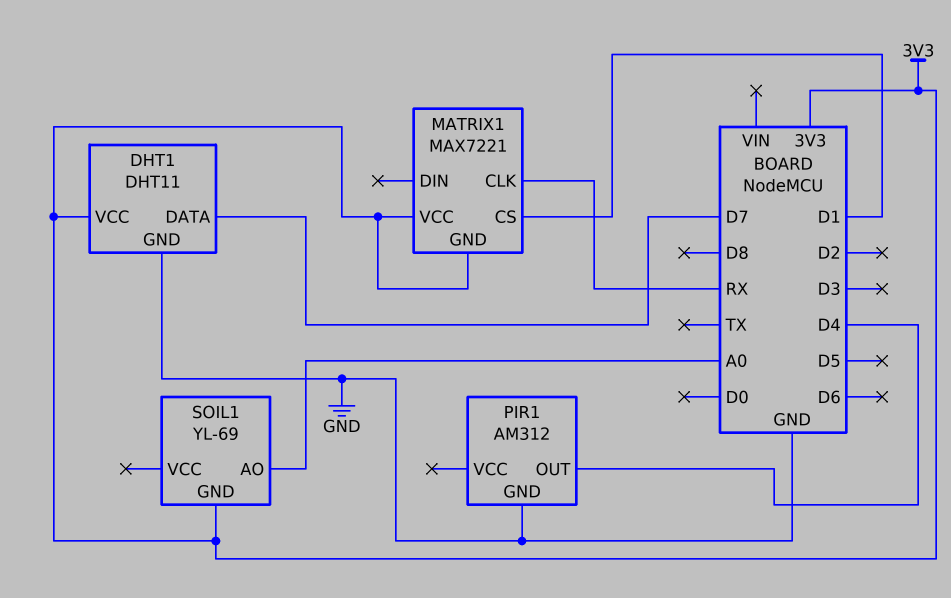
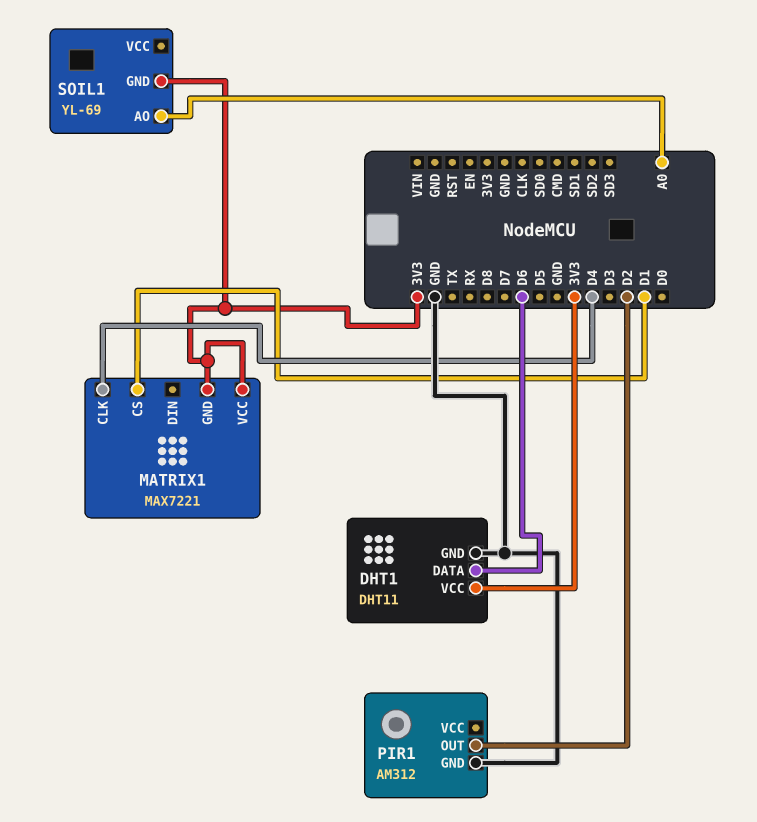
DHT1 pin DATA: D7 -> D6
MATRIX1 pin CLK: RX -> D4
PIR1 pin OUT: D4 -> D2

